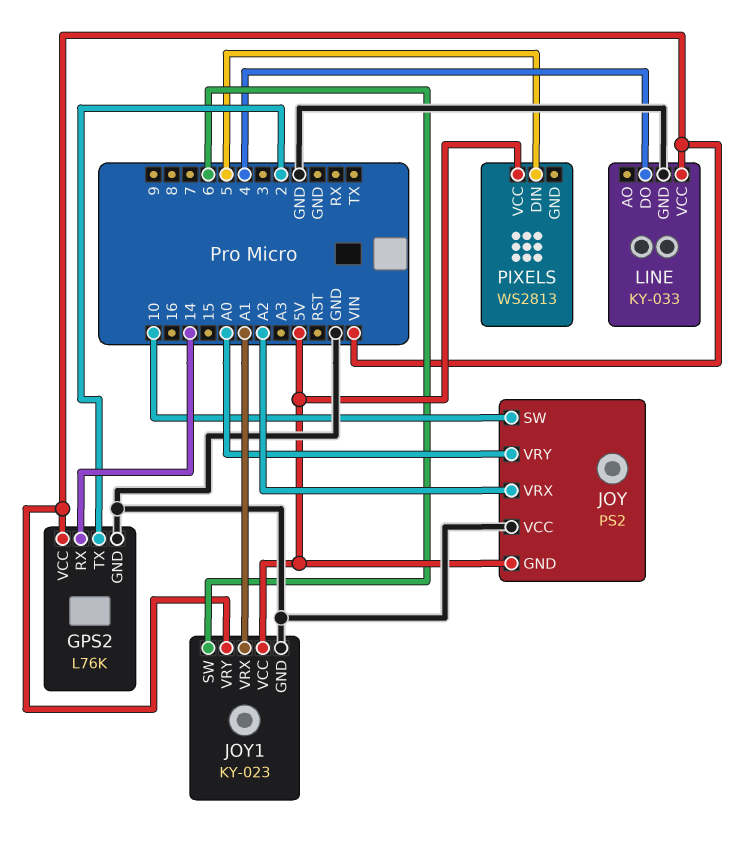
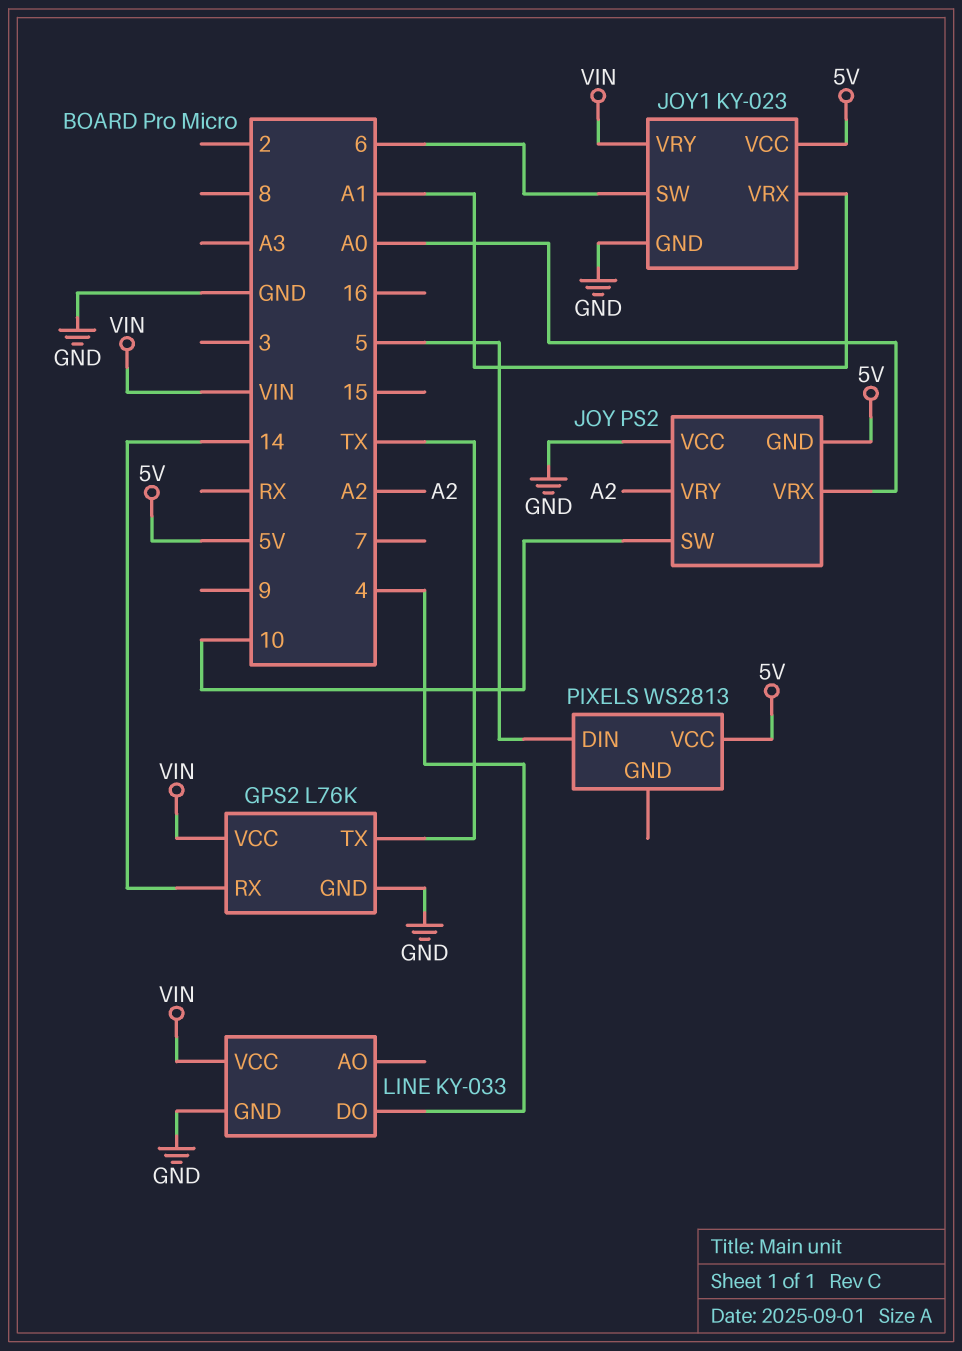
GPS2 pin TX: 2 -> TX
JOY pin VRX: A2 -> A0
JOY pin VRY: A0 -> A2

